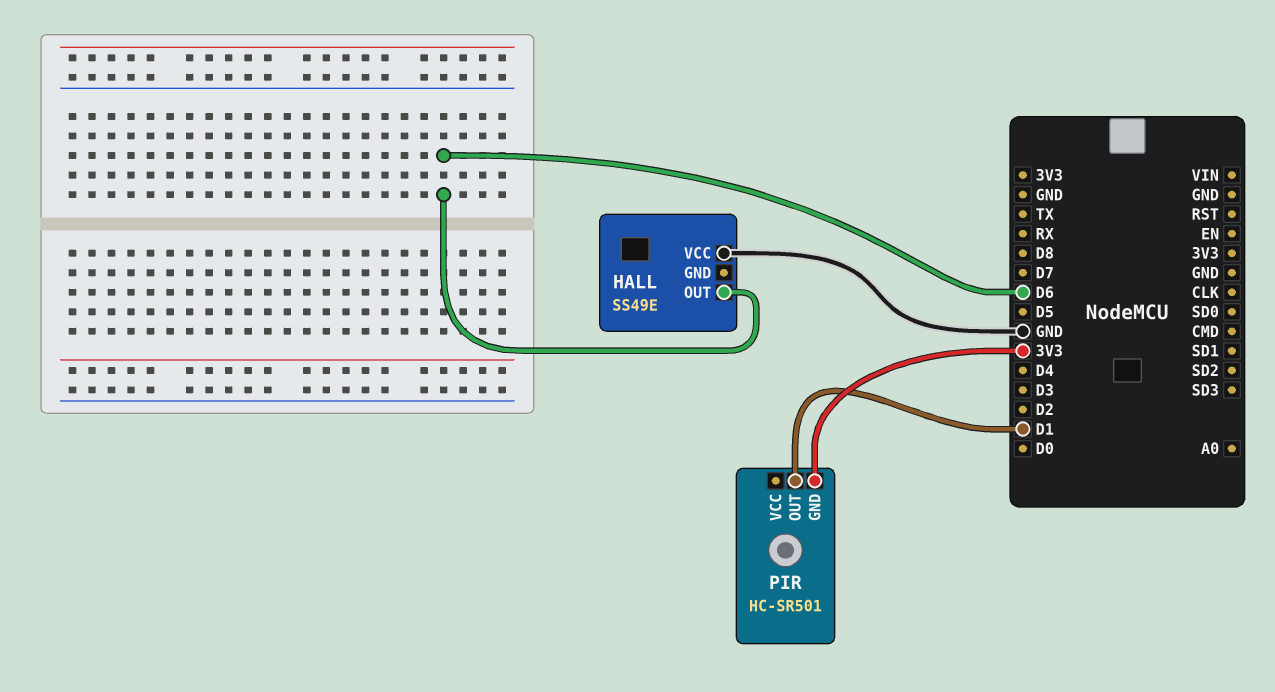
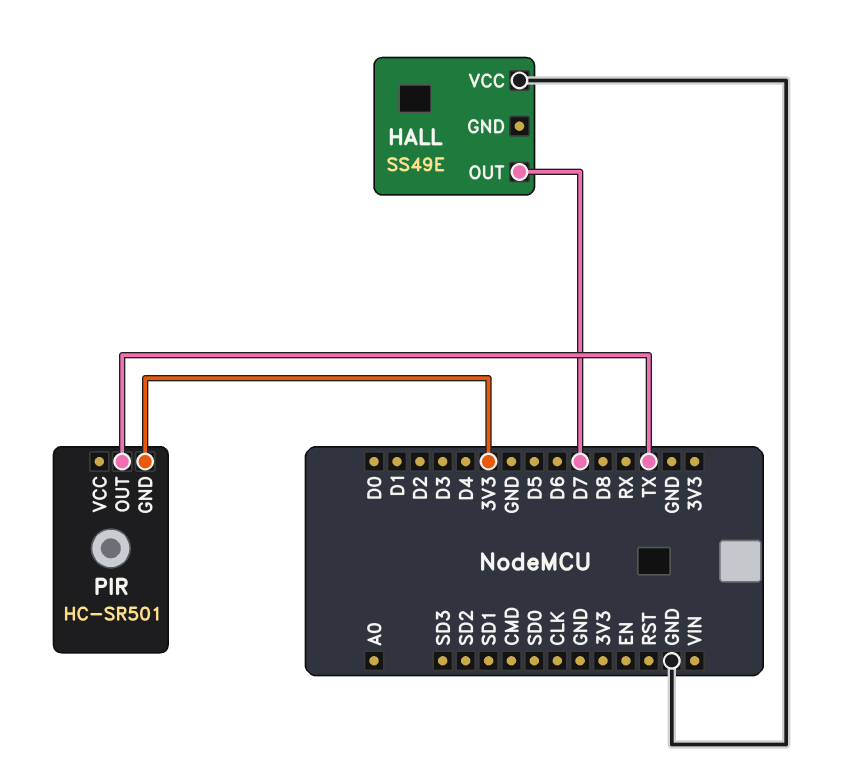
HALL pin OUT: D6 -> D7
PIR pin OUT: D1 -> TX

